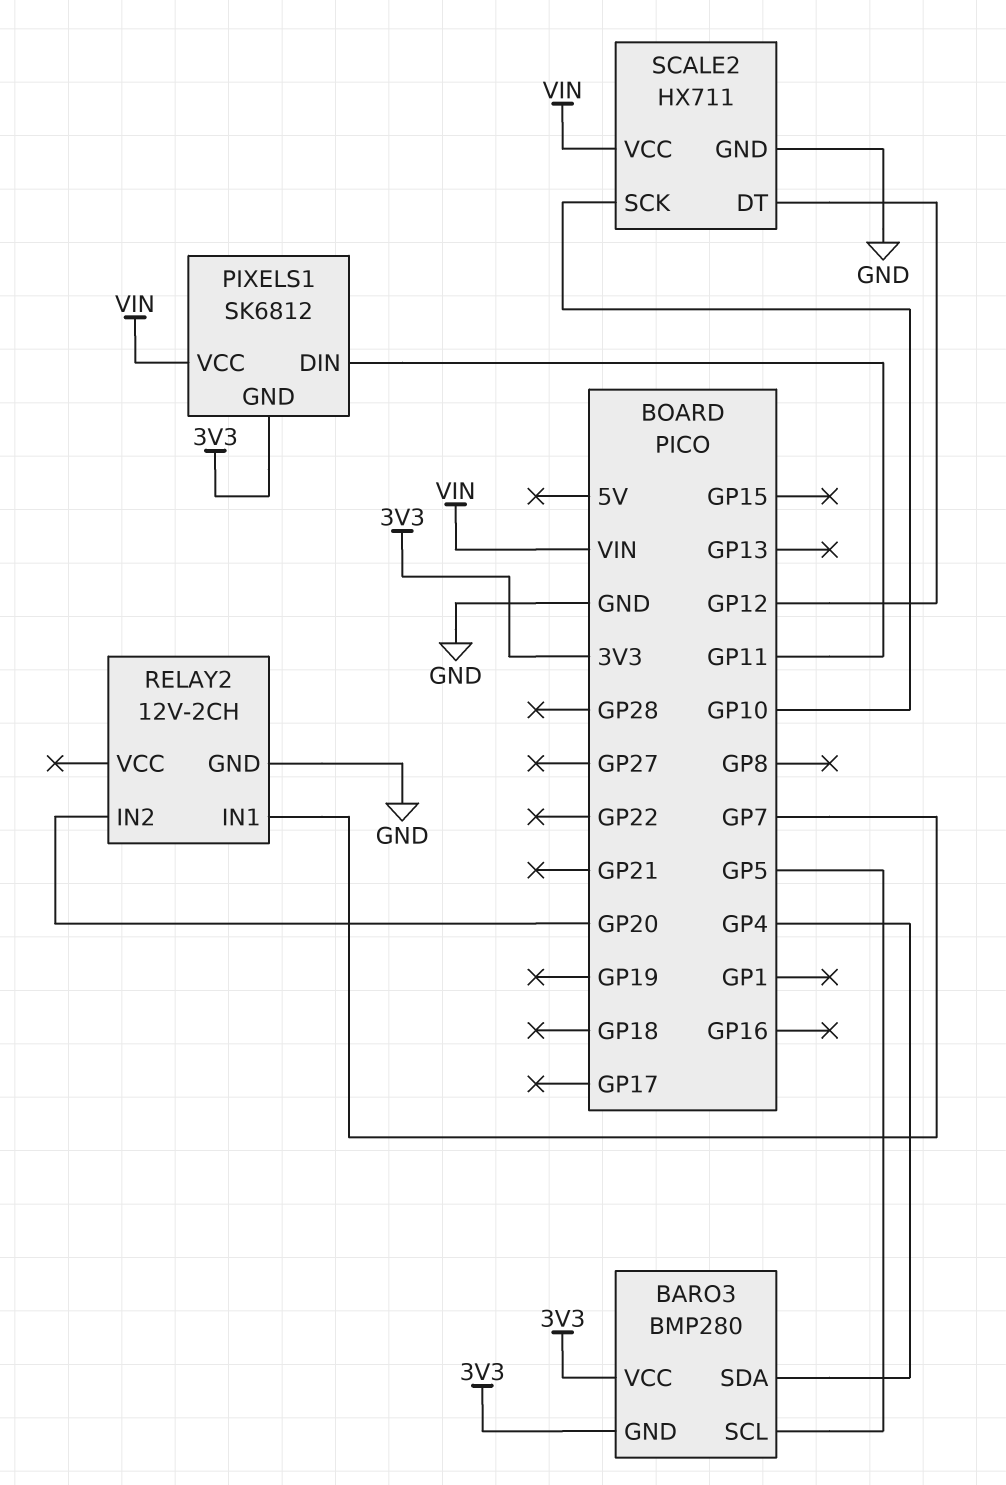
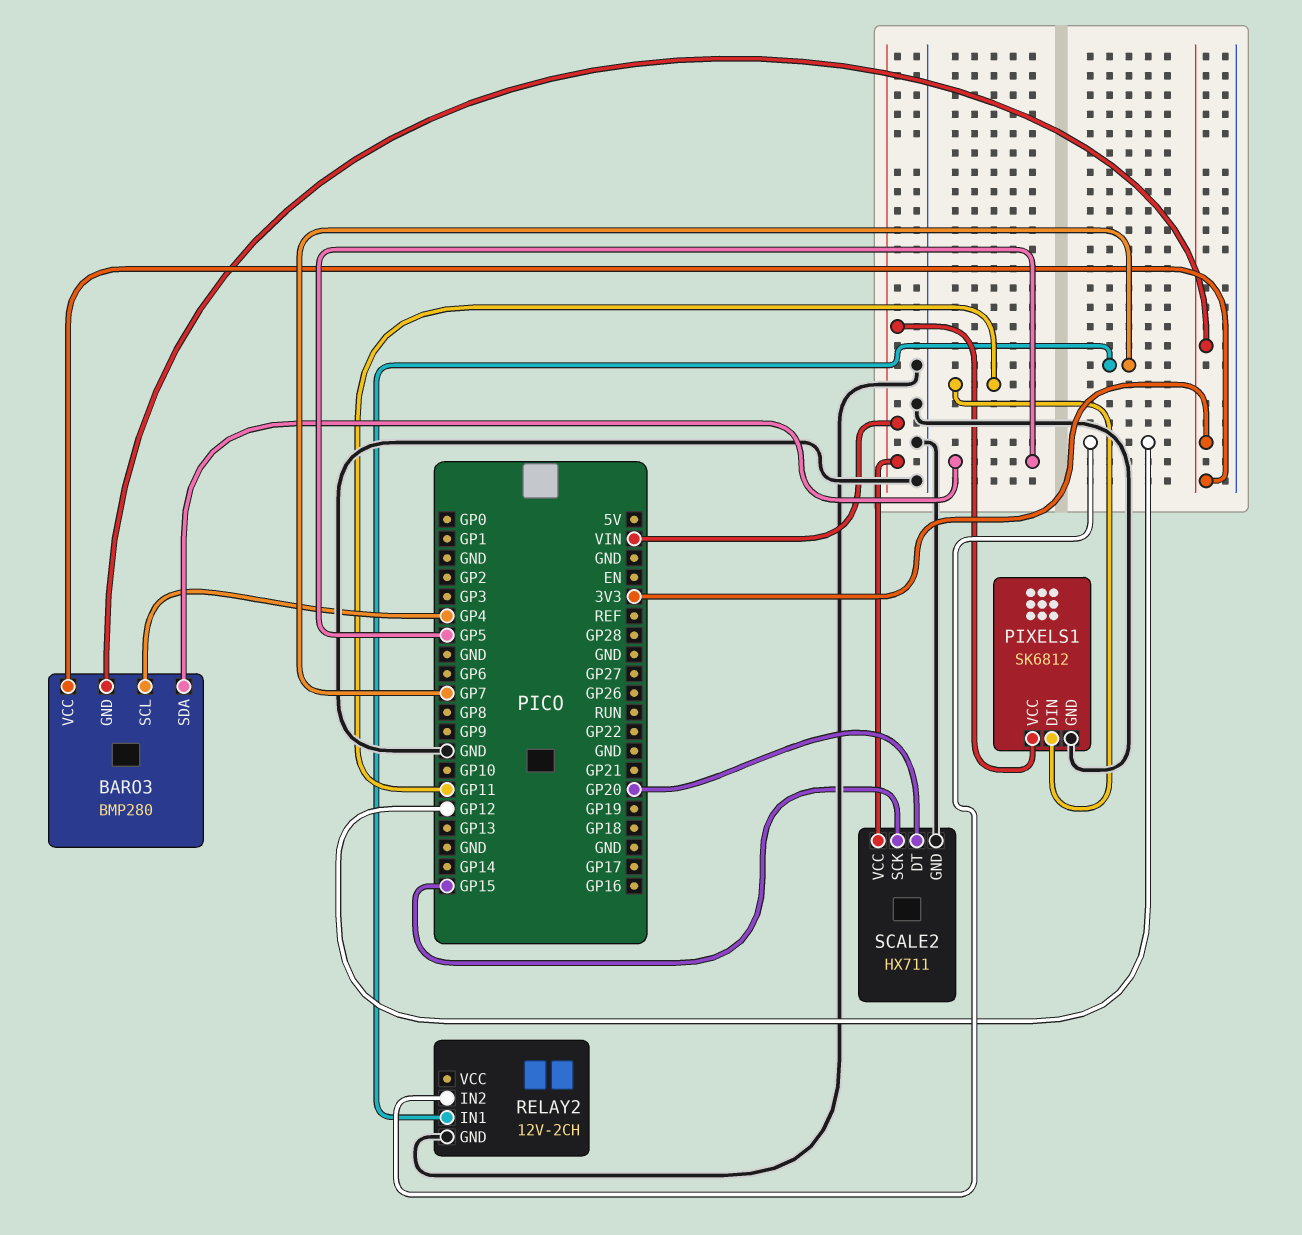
BARO3 pin SCL: GP5 -> GP4
BARO3 pin SDA: GP4 -> GP5
PIXELS1 pin GND: 3V3 -> GND
RELAY2 pin IN2: GP20 -> GP12
SCALE2 pin DT: GP12 -> GP20
SCALE2 pin SCK: GP10 -> GP15

